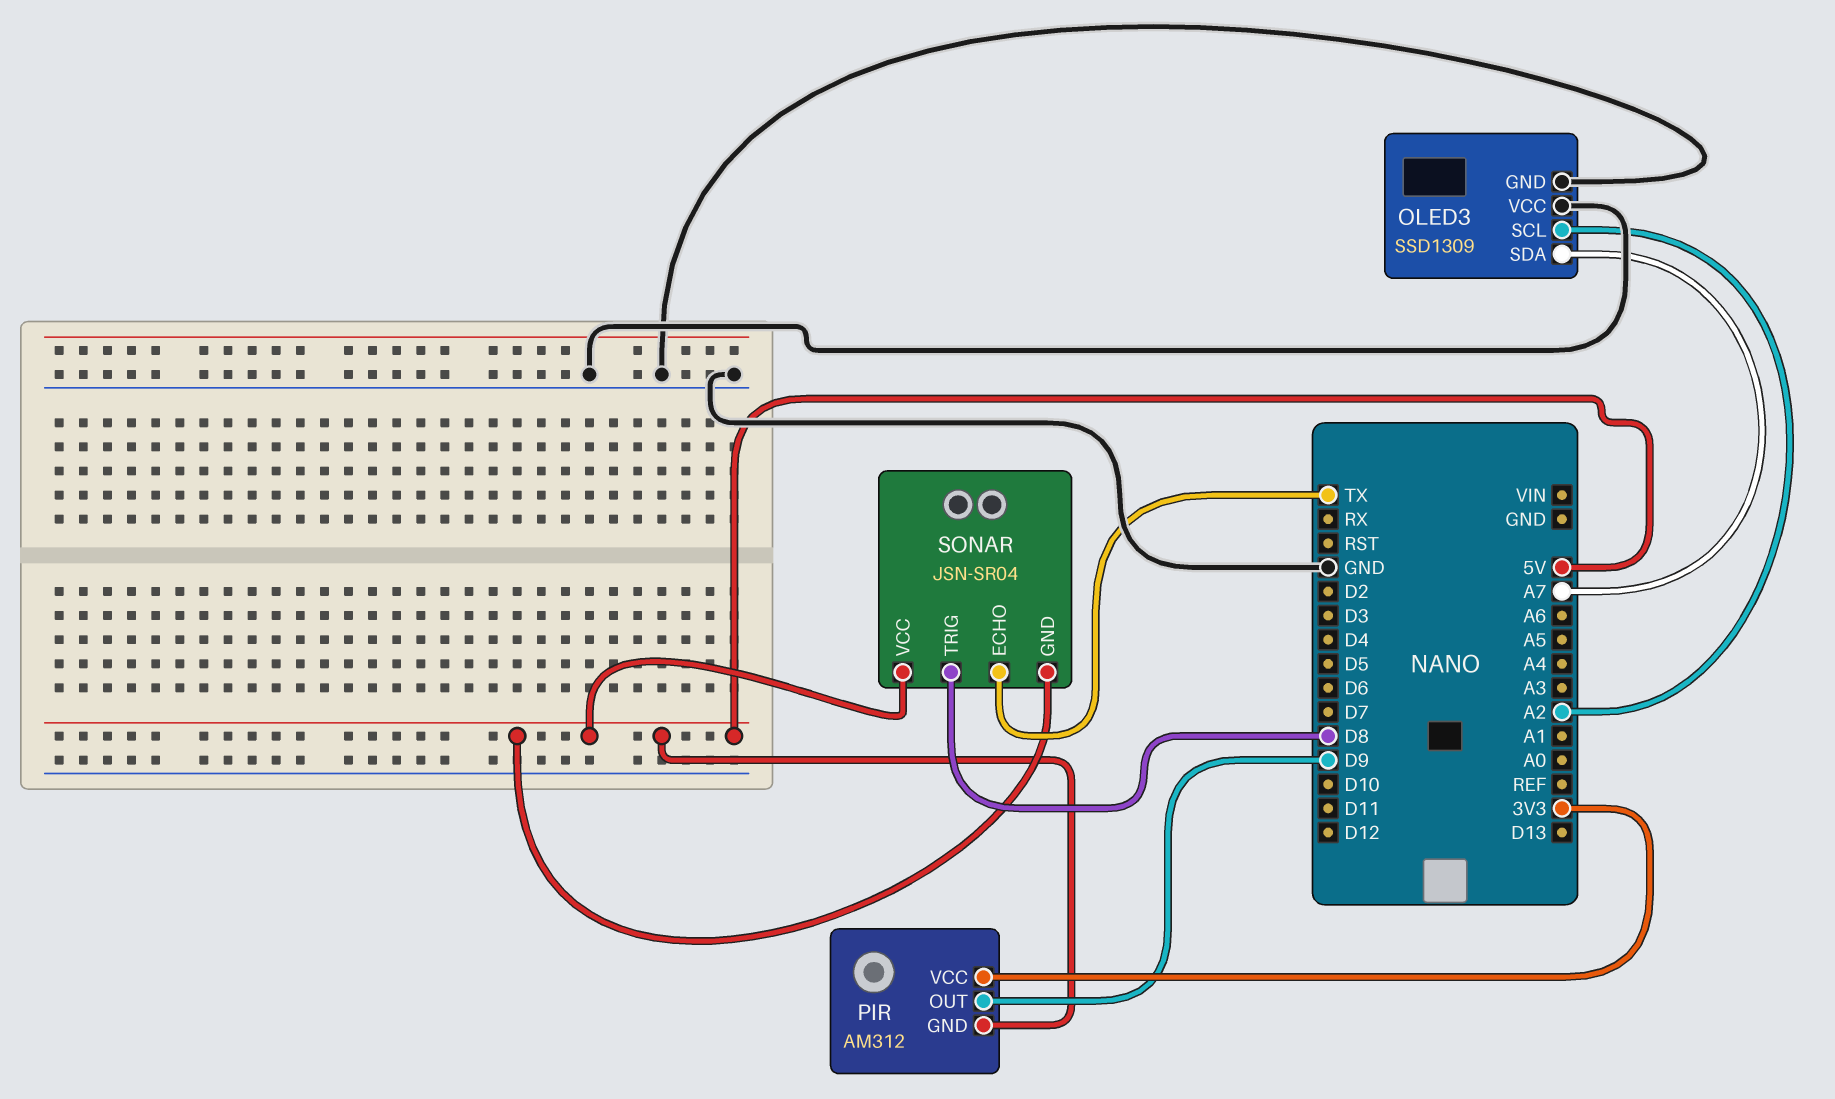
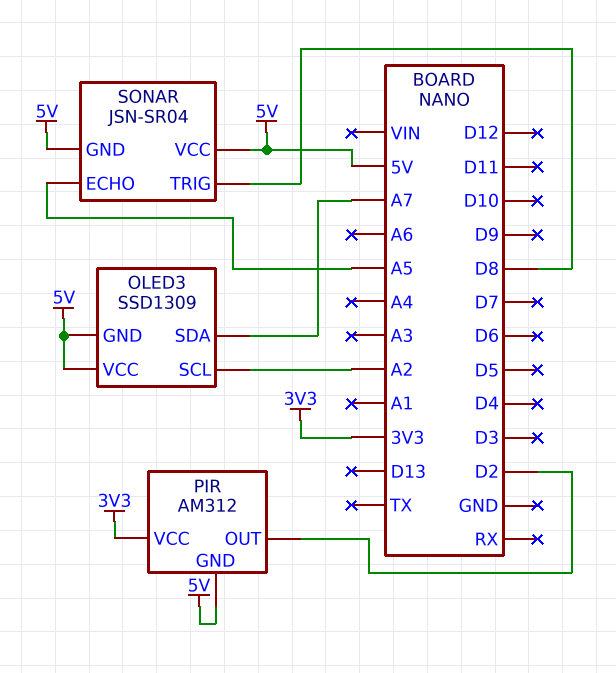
OLED3 pin GND: GND -> 5V
OLED3 pin VCC: GND -> 5V
PIR pin OUT: D9 -> D2
SONAR pin ECHO: TX -> A5

